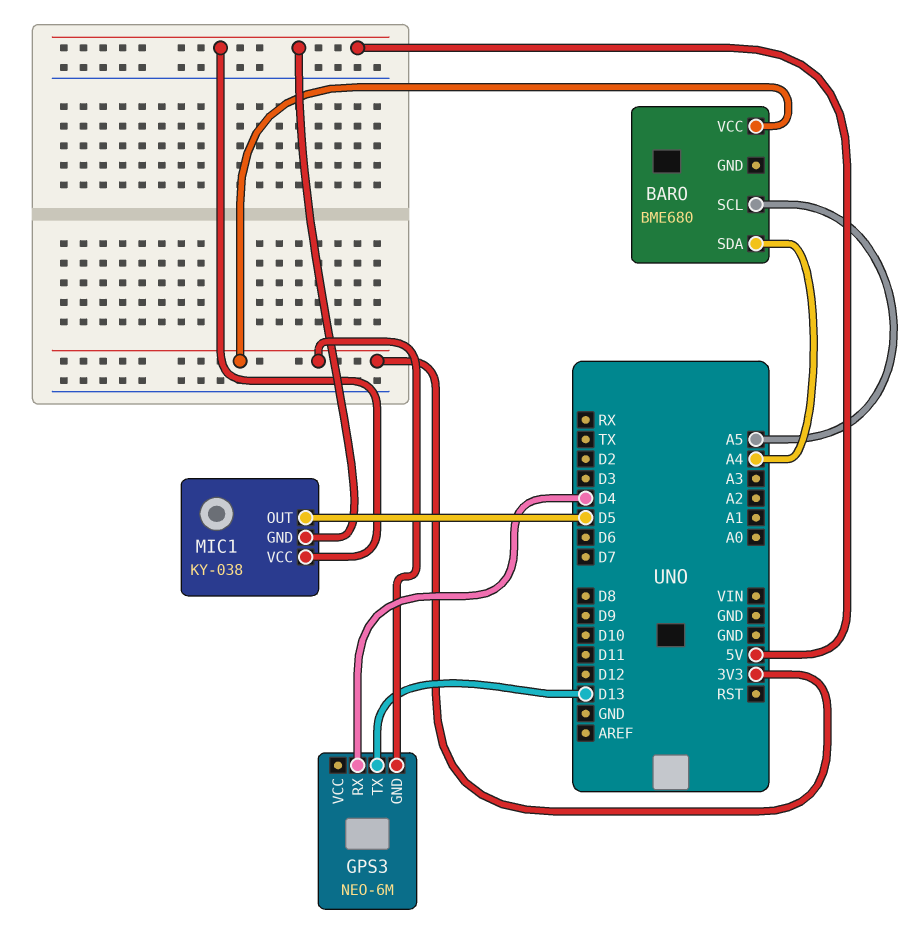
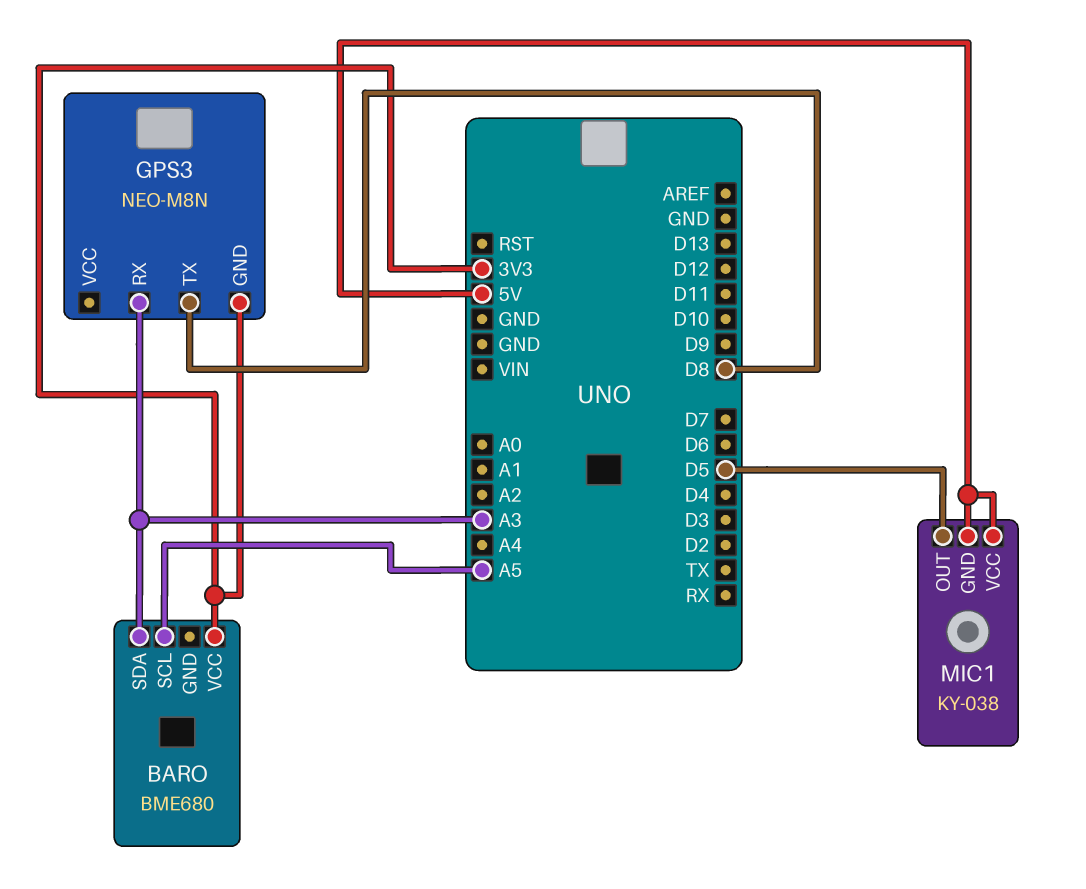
BARO pin SDA: A4 -> A3
GPS3: NEO-6M -> NEO-M8N
GPS3 pin RX: D4 -> A3
GPS3 pin TX: D13 -> D8

